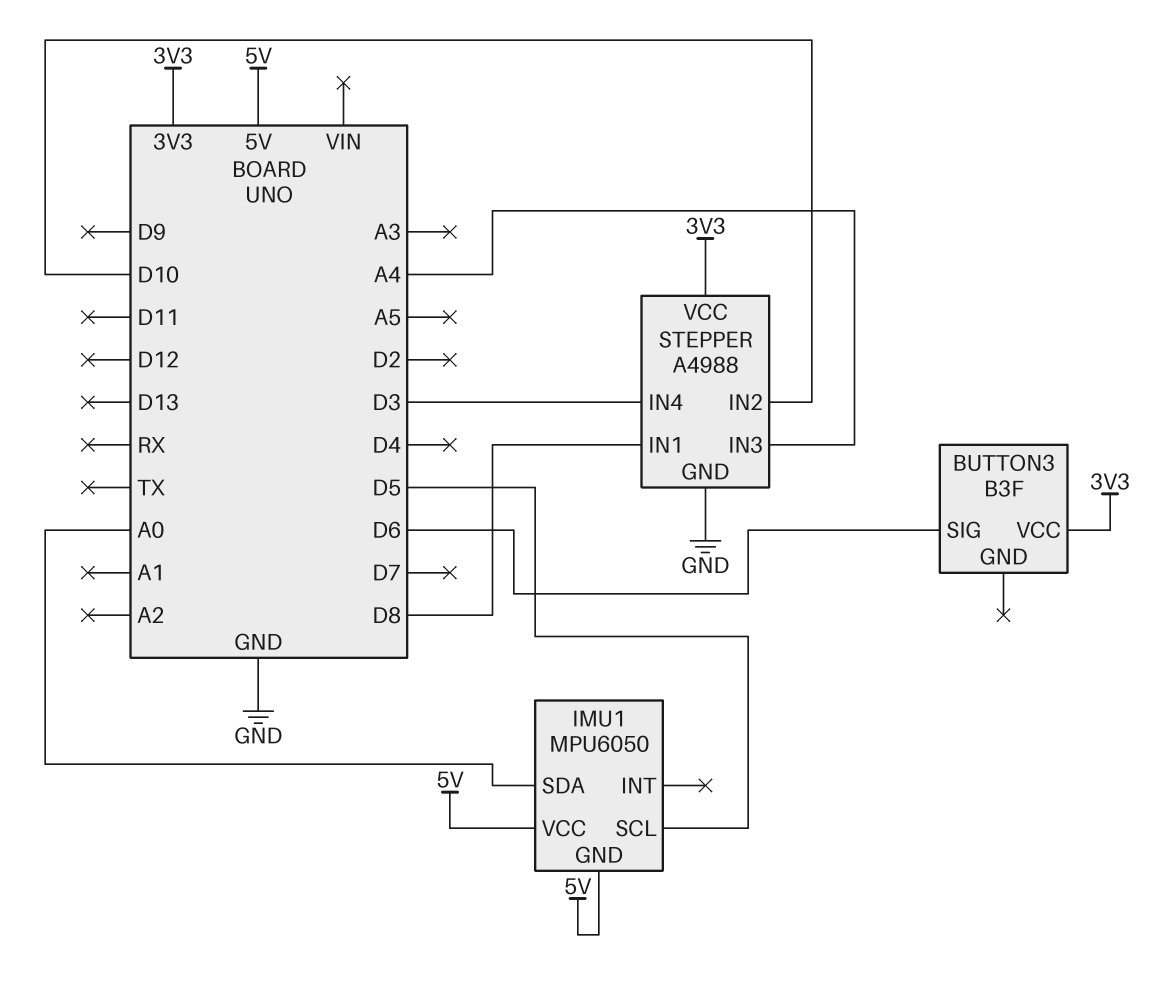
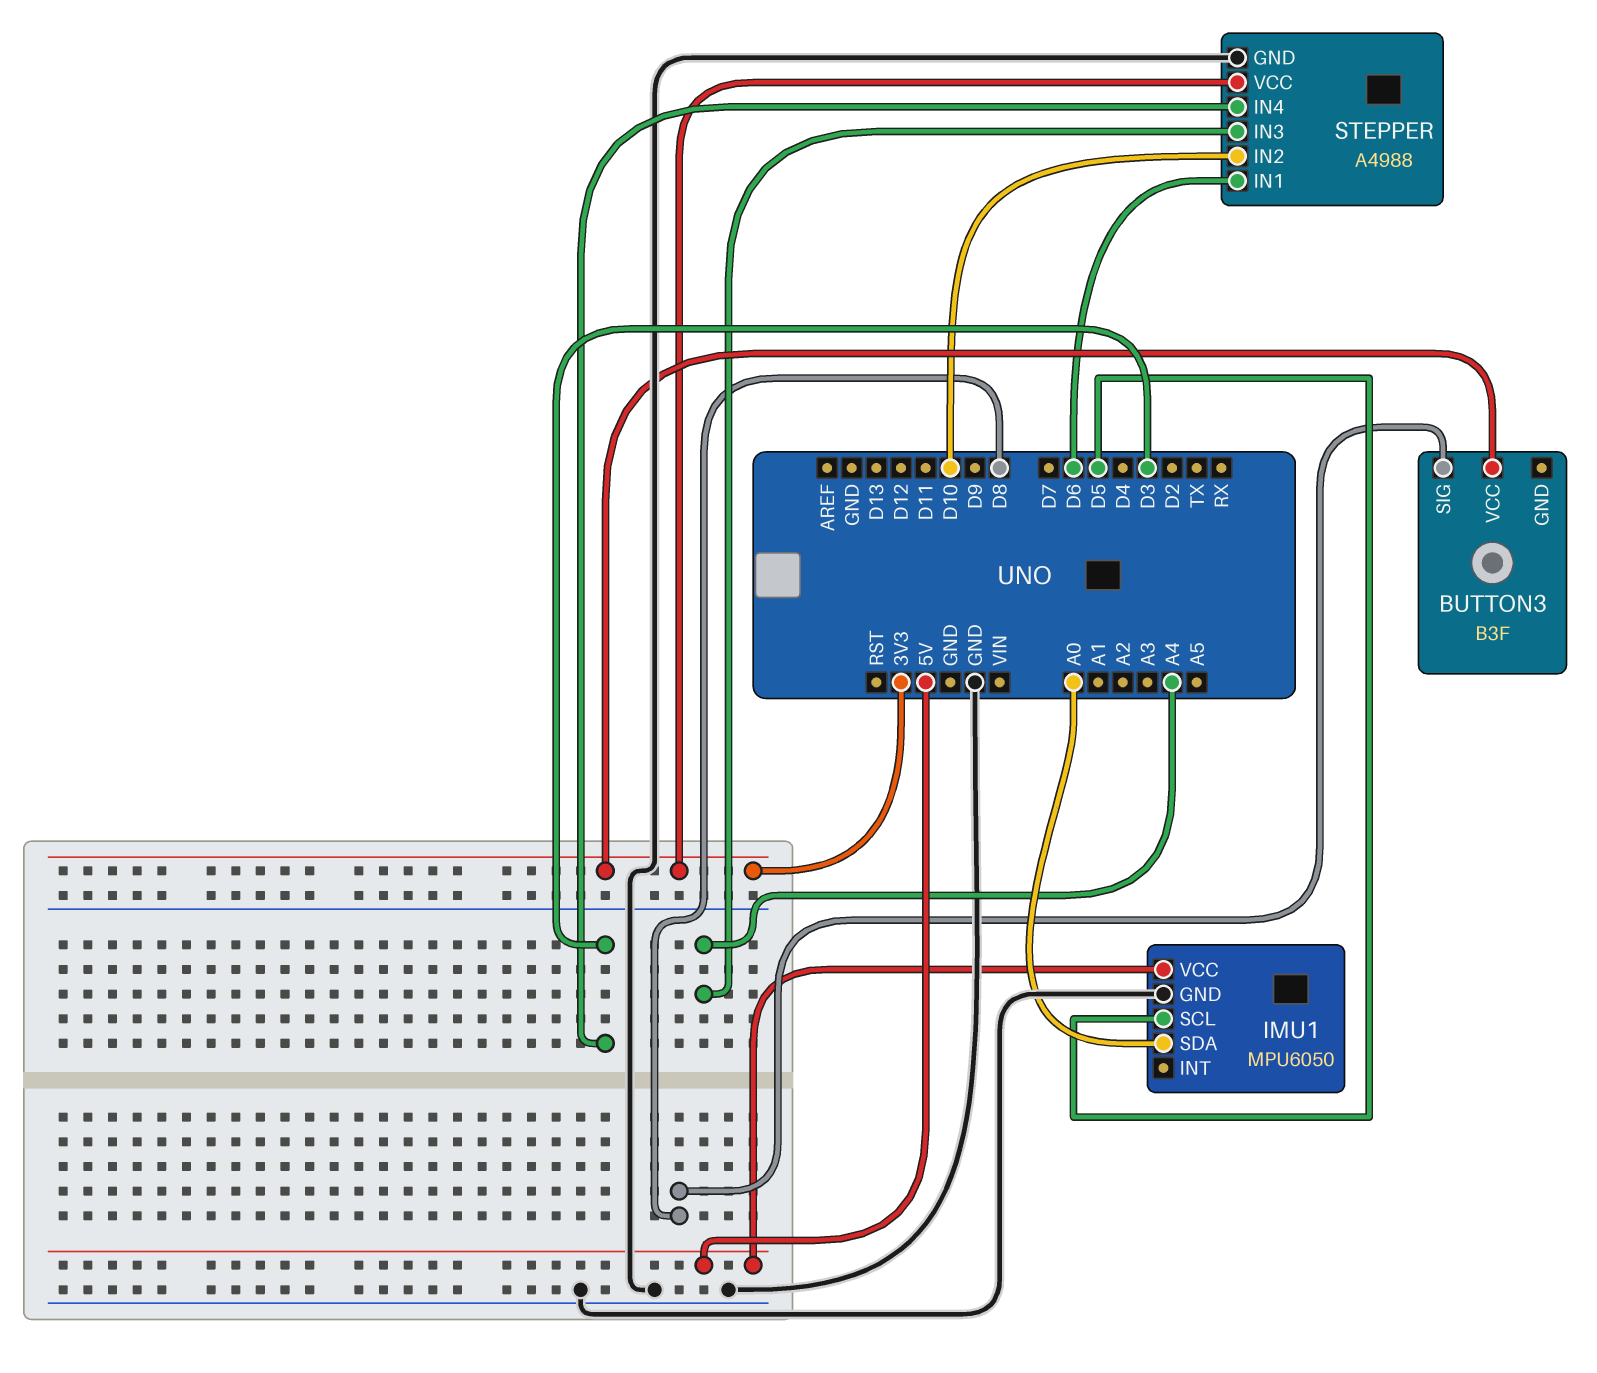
BUTTON3 pin SIG: D6 -> D8
IMU1 pin GND: 5V -> GND
STEPPER pin IN1: D8 -> D6

